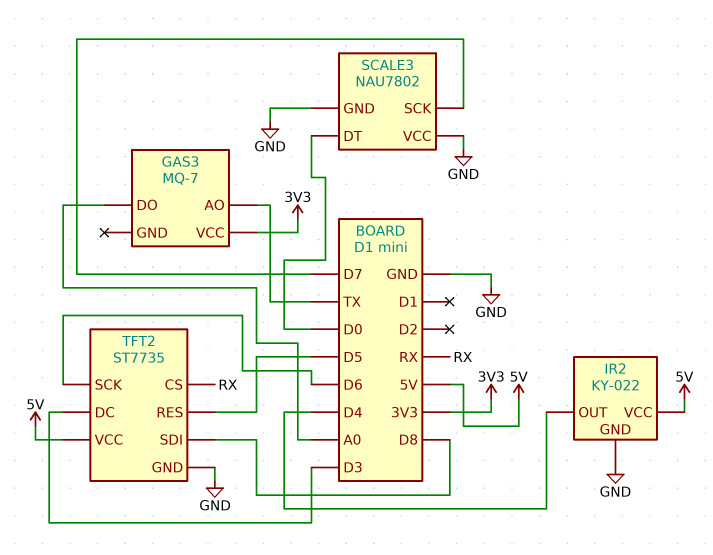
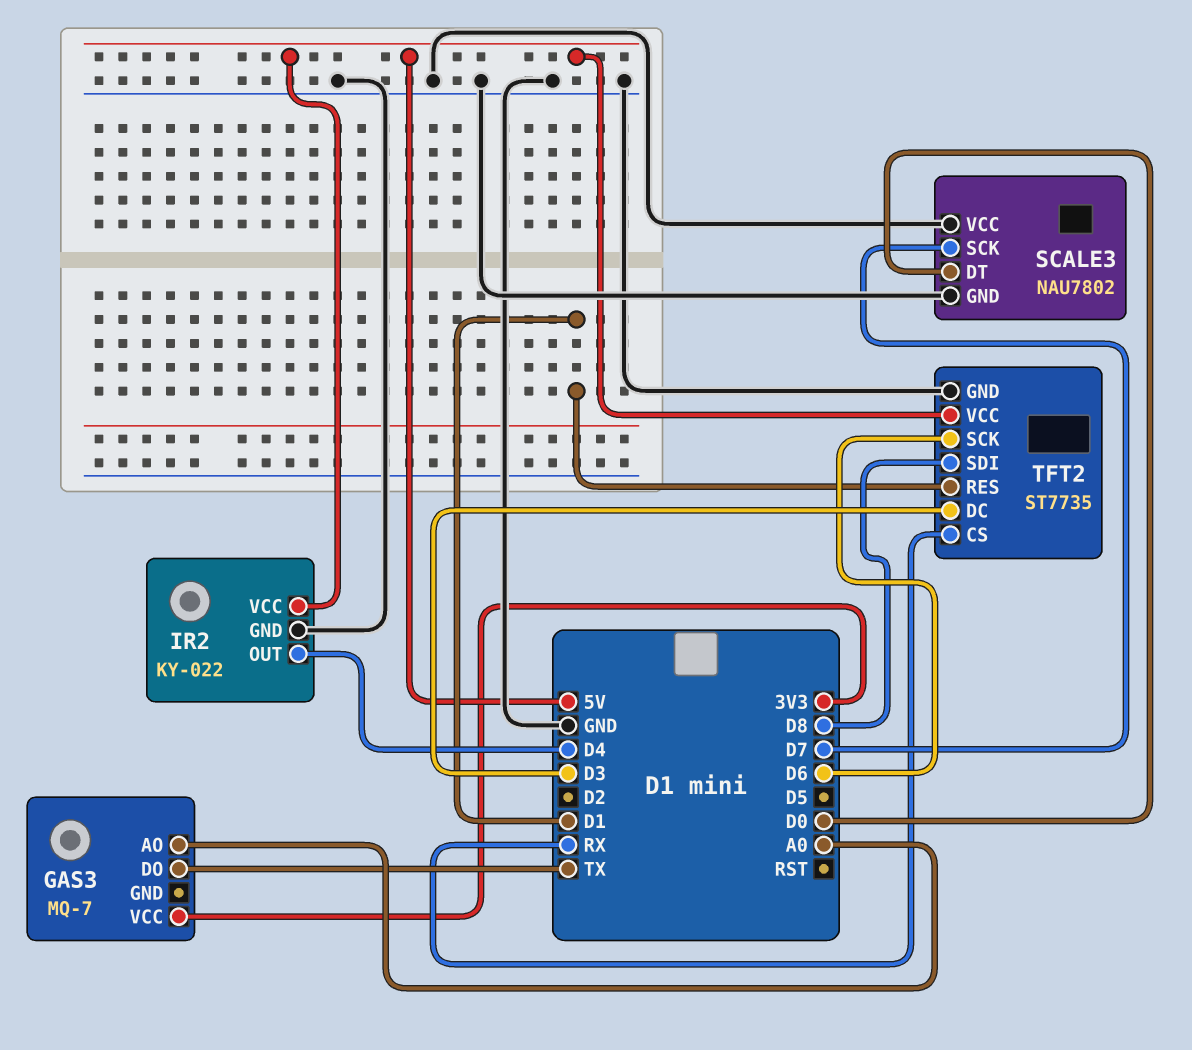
GAS3 pin AO: TX -> A0
GAS3 pin DO: A0 -> TX
TFT2 pin RES: D5 -> D1

